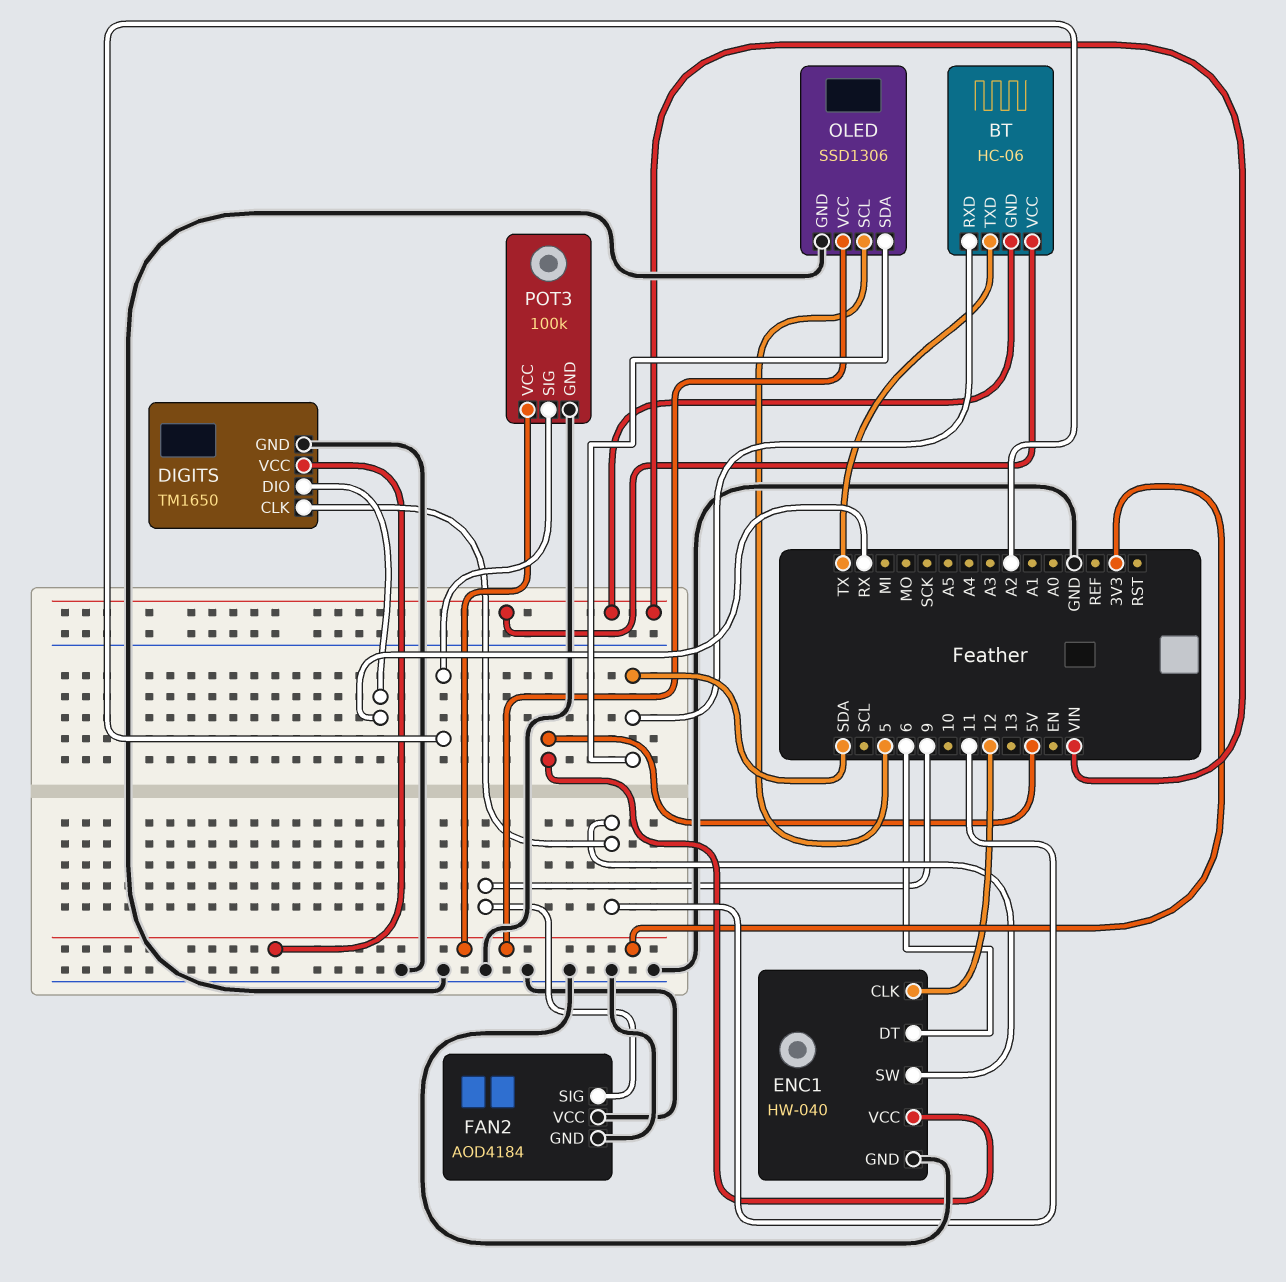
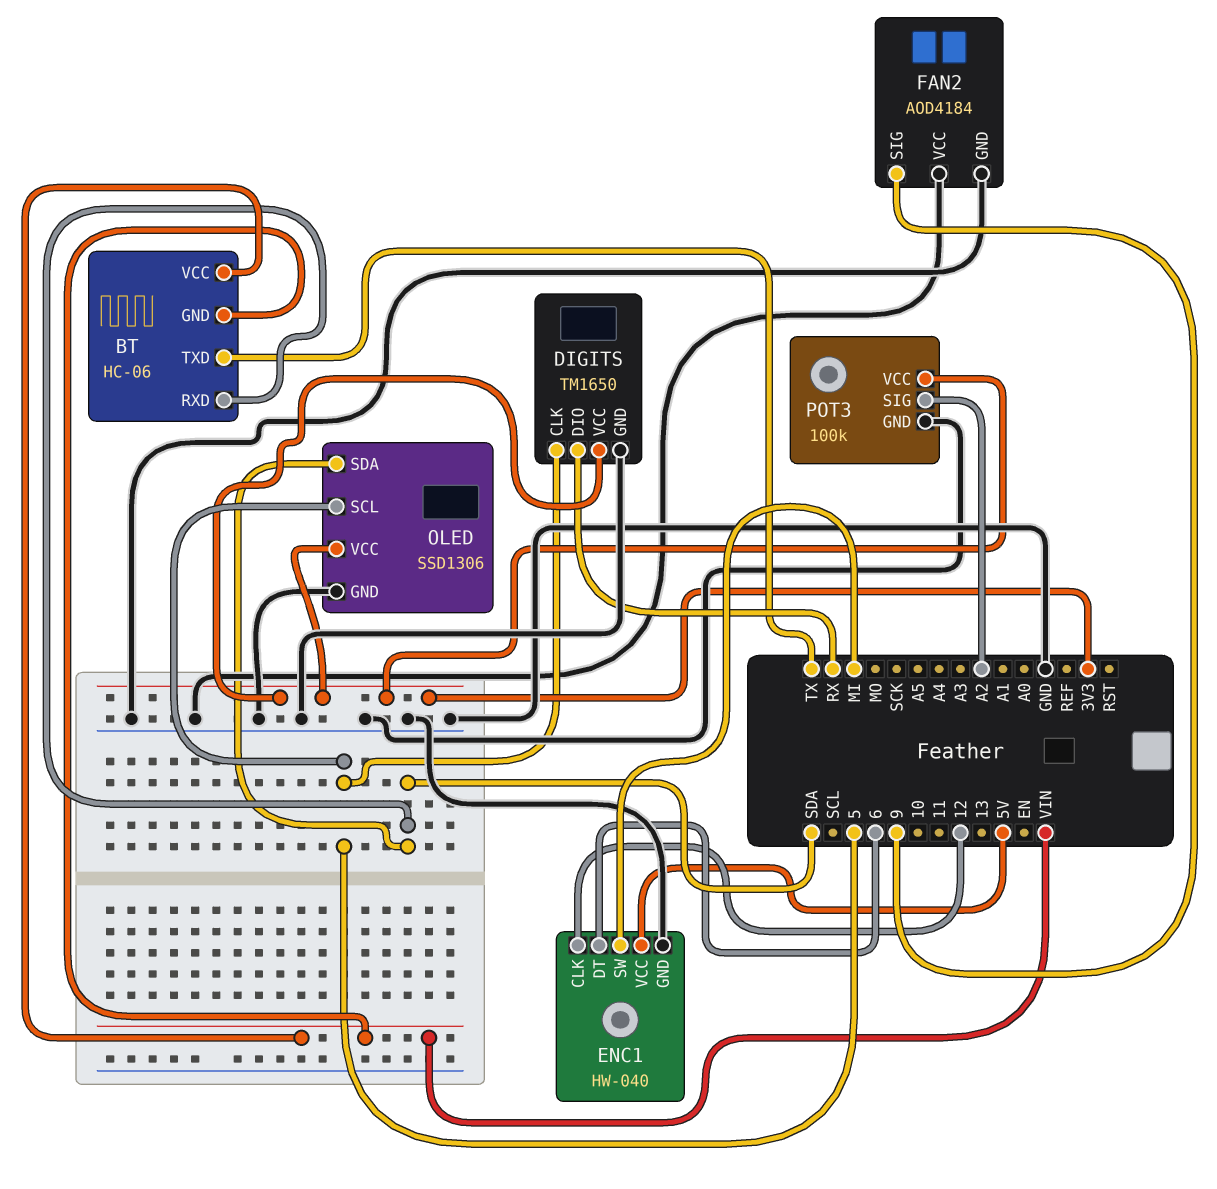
DIGITS pin CLK: 11 -> 5
ENC1 pin SW: 11 -> MI

